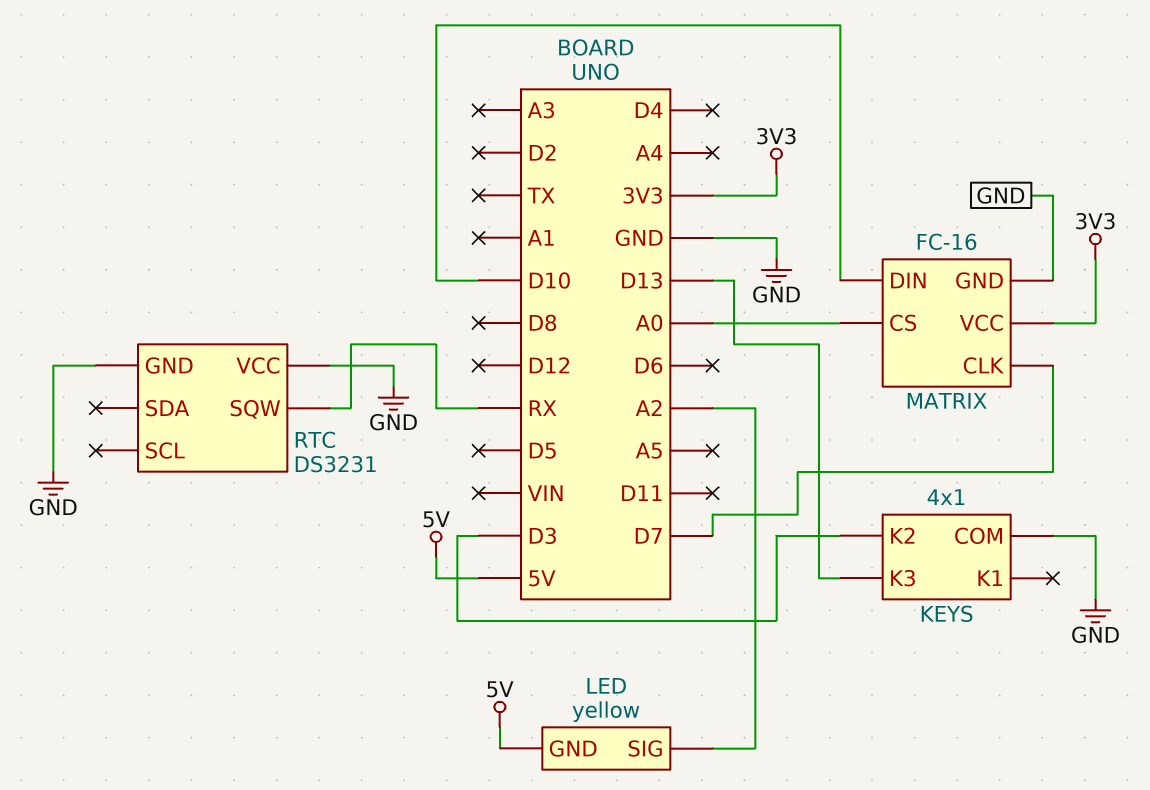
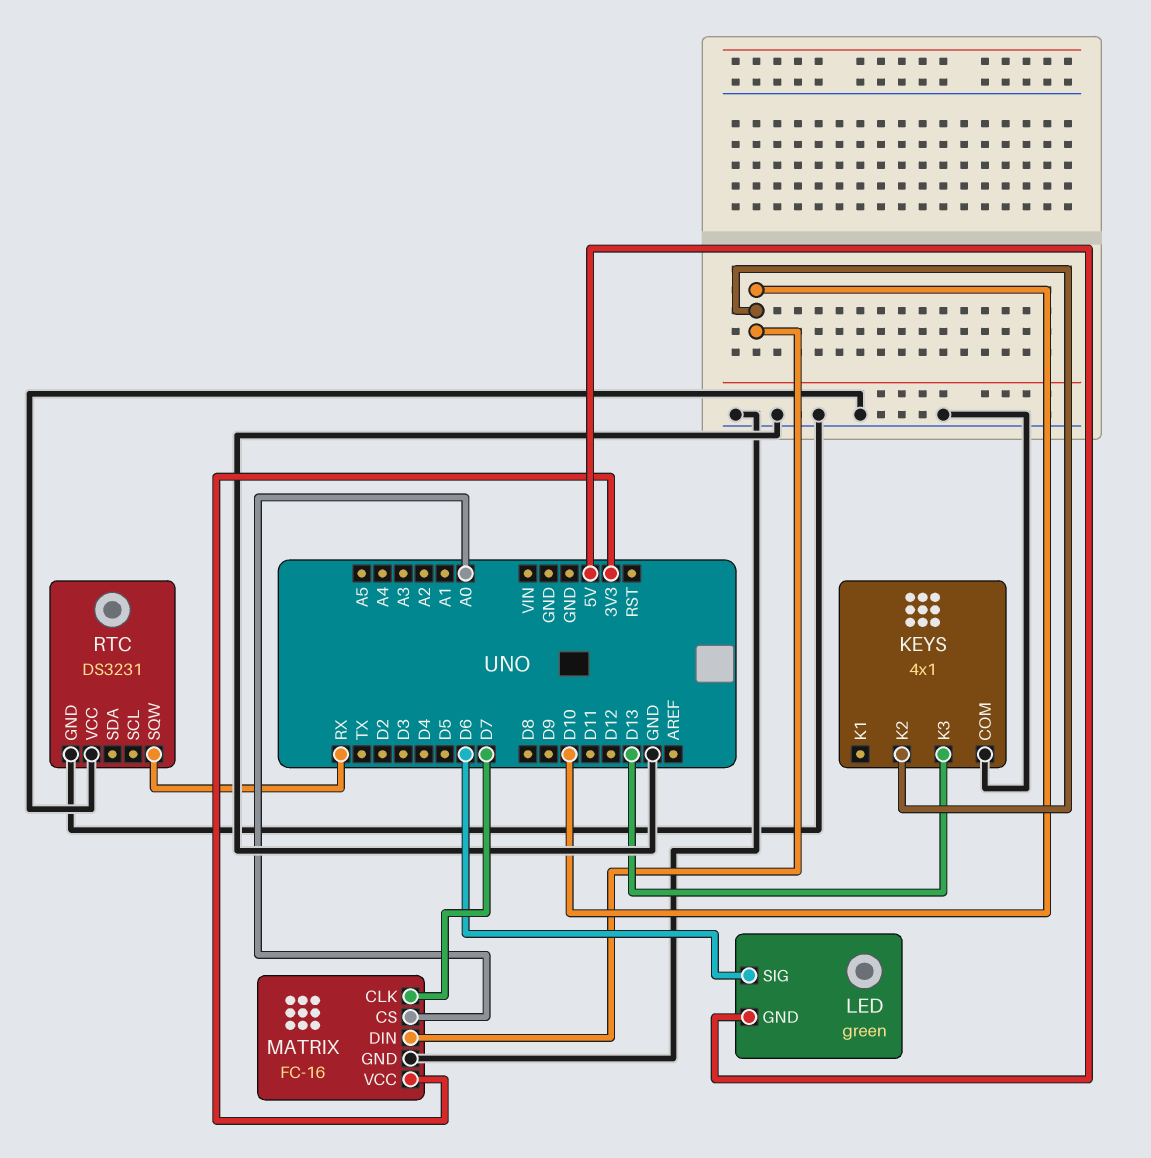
KEYS pin K2: D3 -> D10
LED: yellow -> green
LED pin SIG: A2 -> D6

